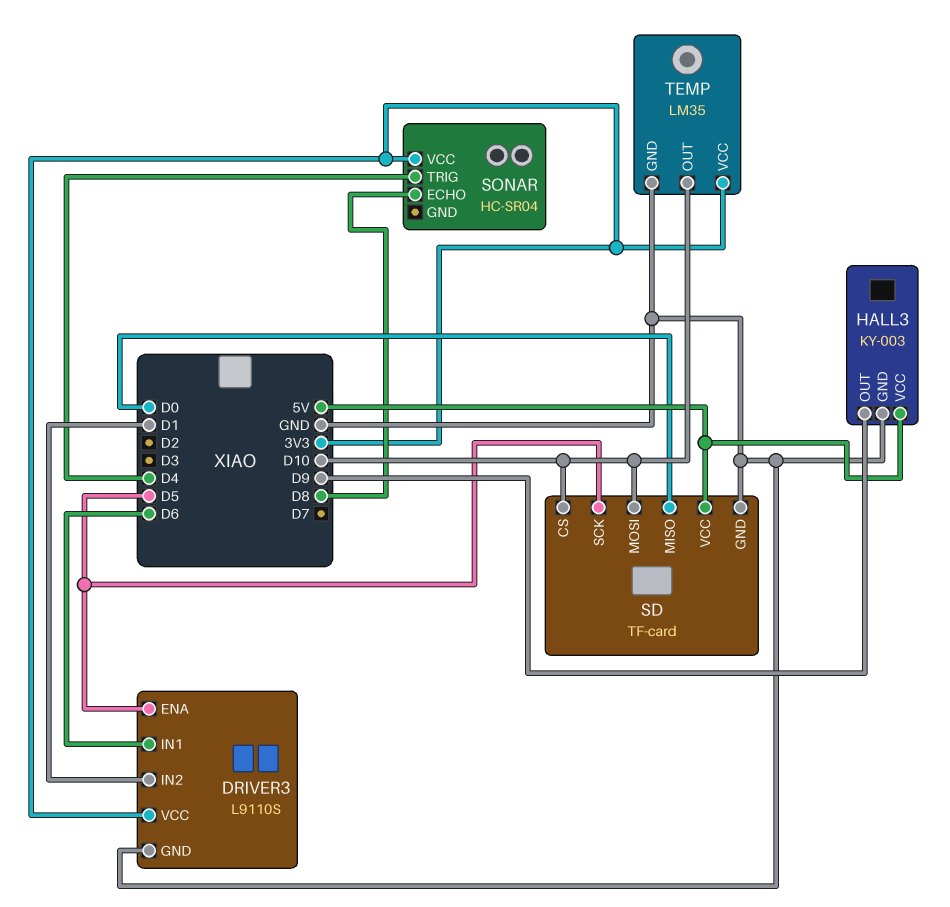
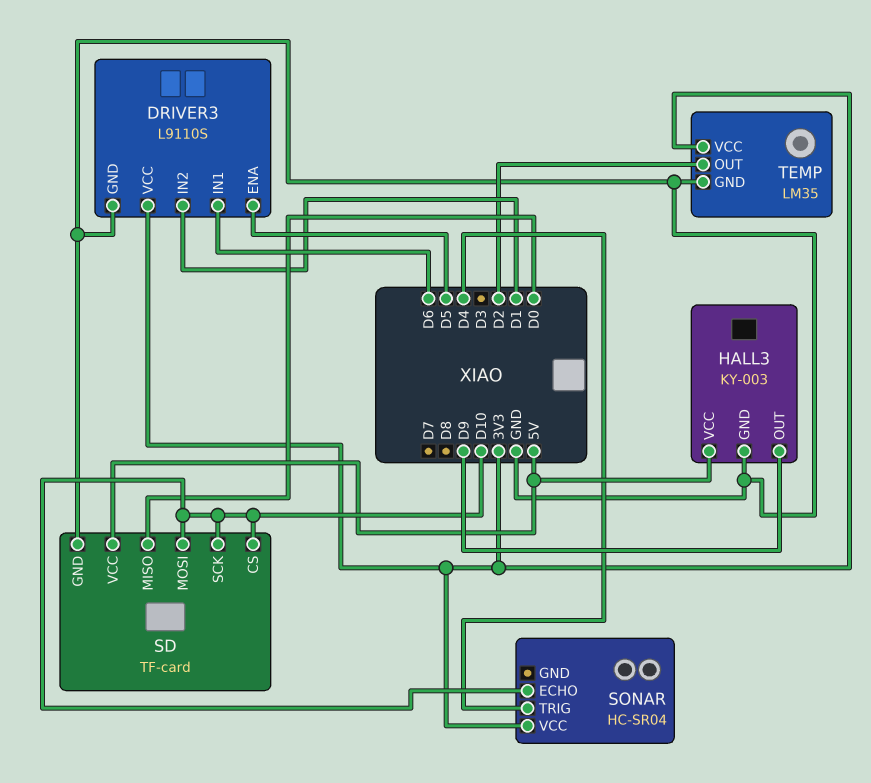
SD pin SCK: D5 -> D10
SONAR pin ECHO: D8 -> D10
TEMP pin OUT: D10 -> D2

